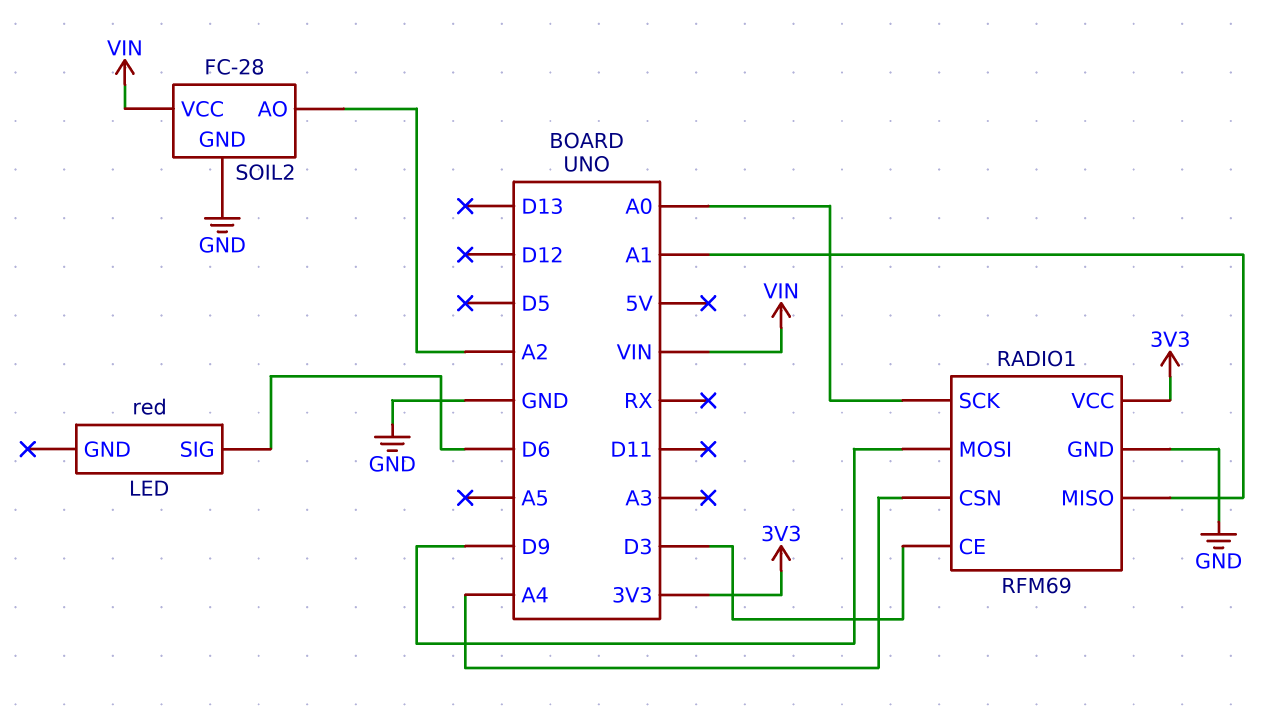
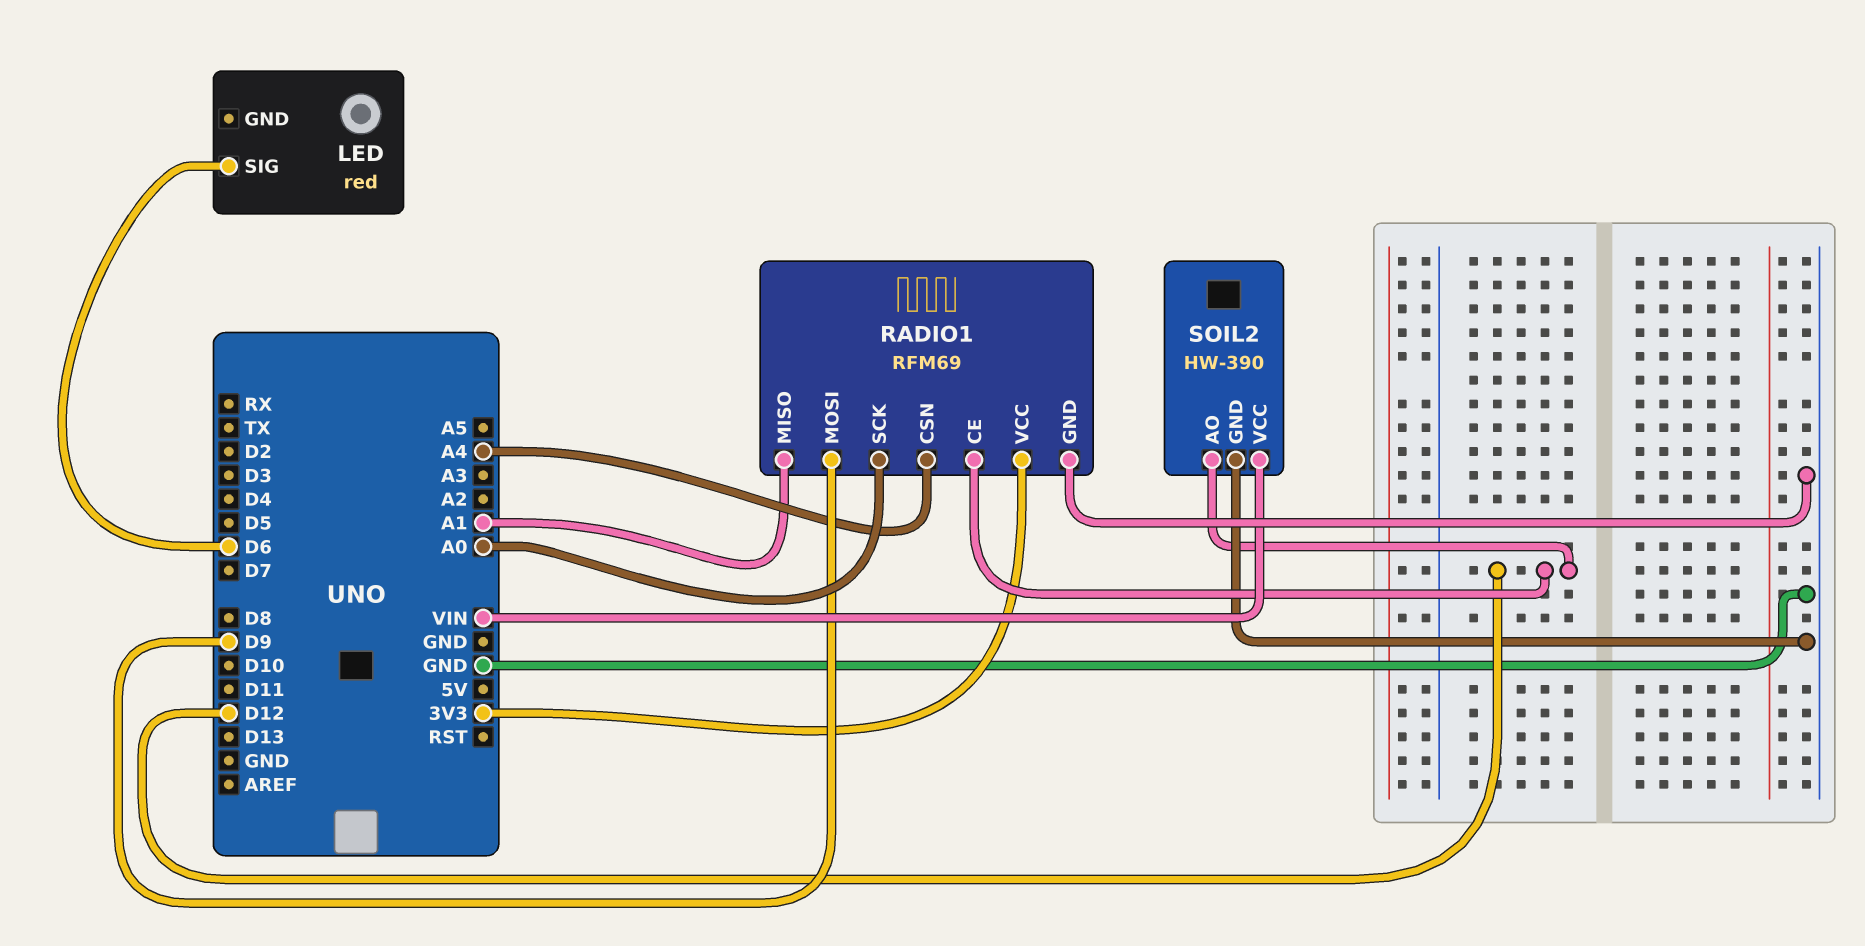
RADIO1 pin CE: D3 -> D12
SOIL2: FC-28 -> HW-390
SOIL2 pin AO: A2 -> D12

